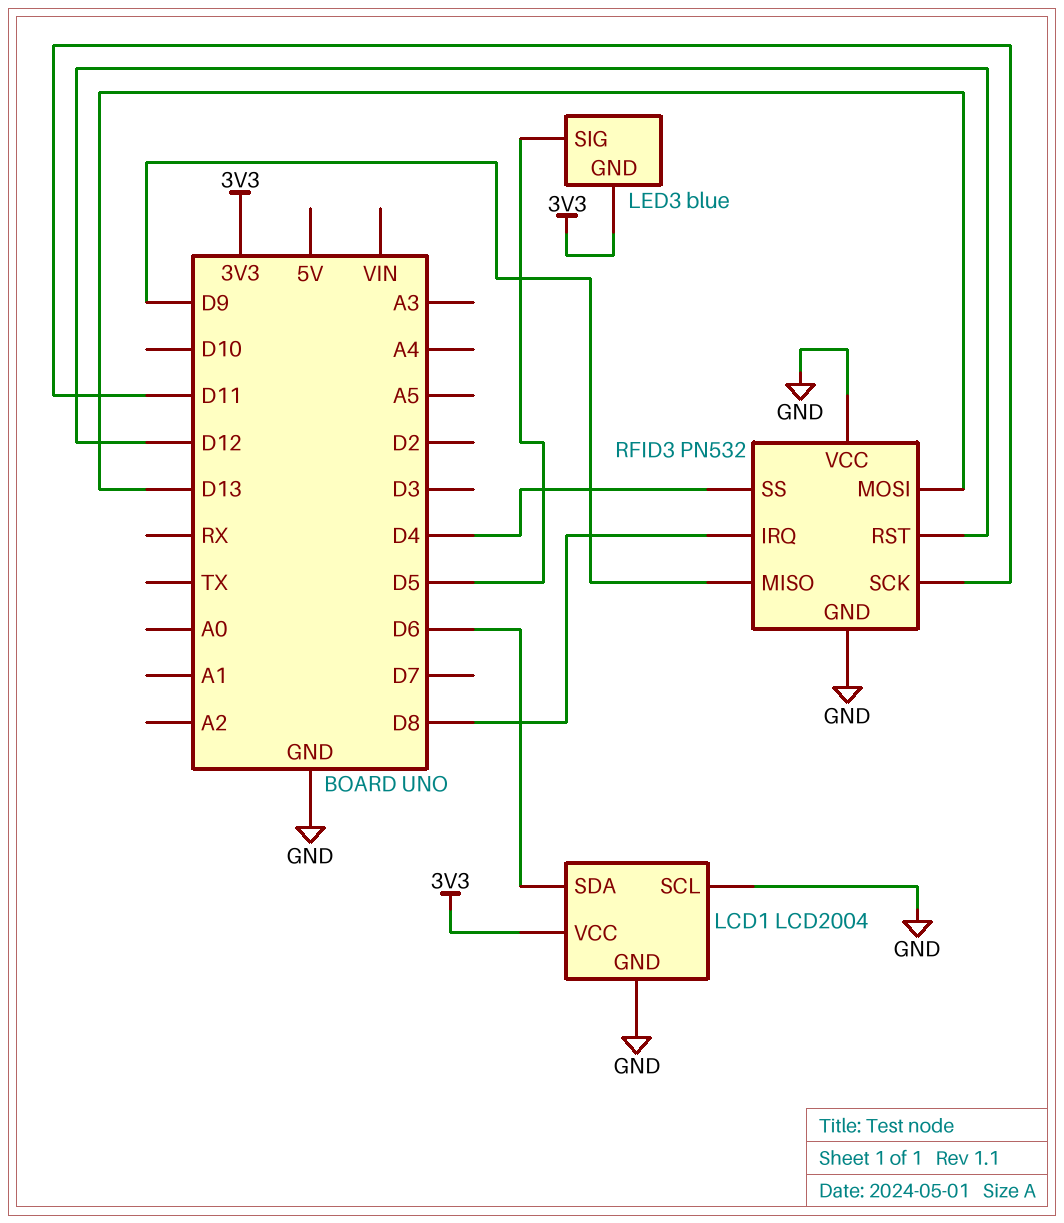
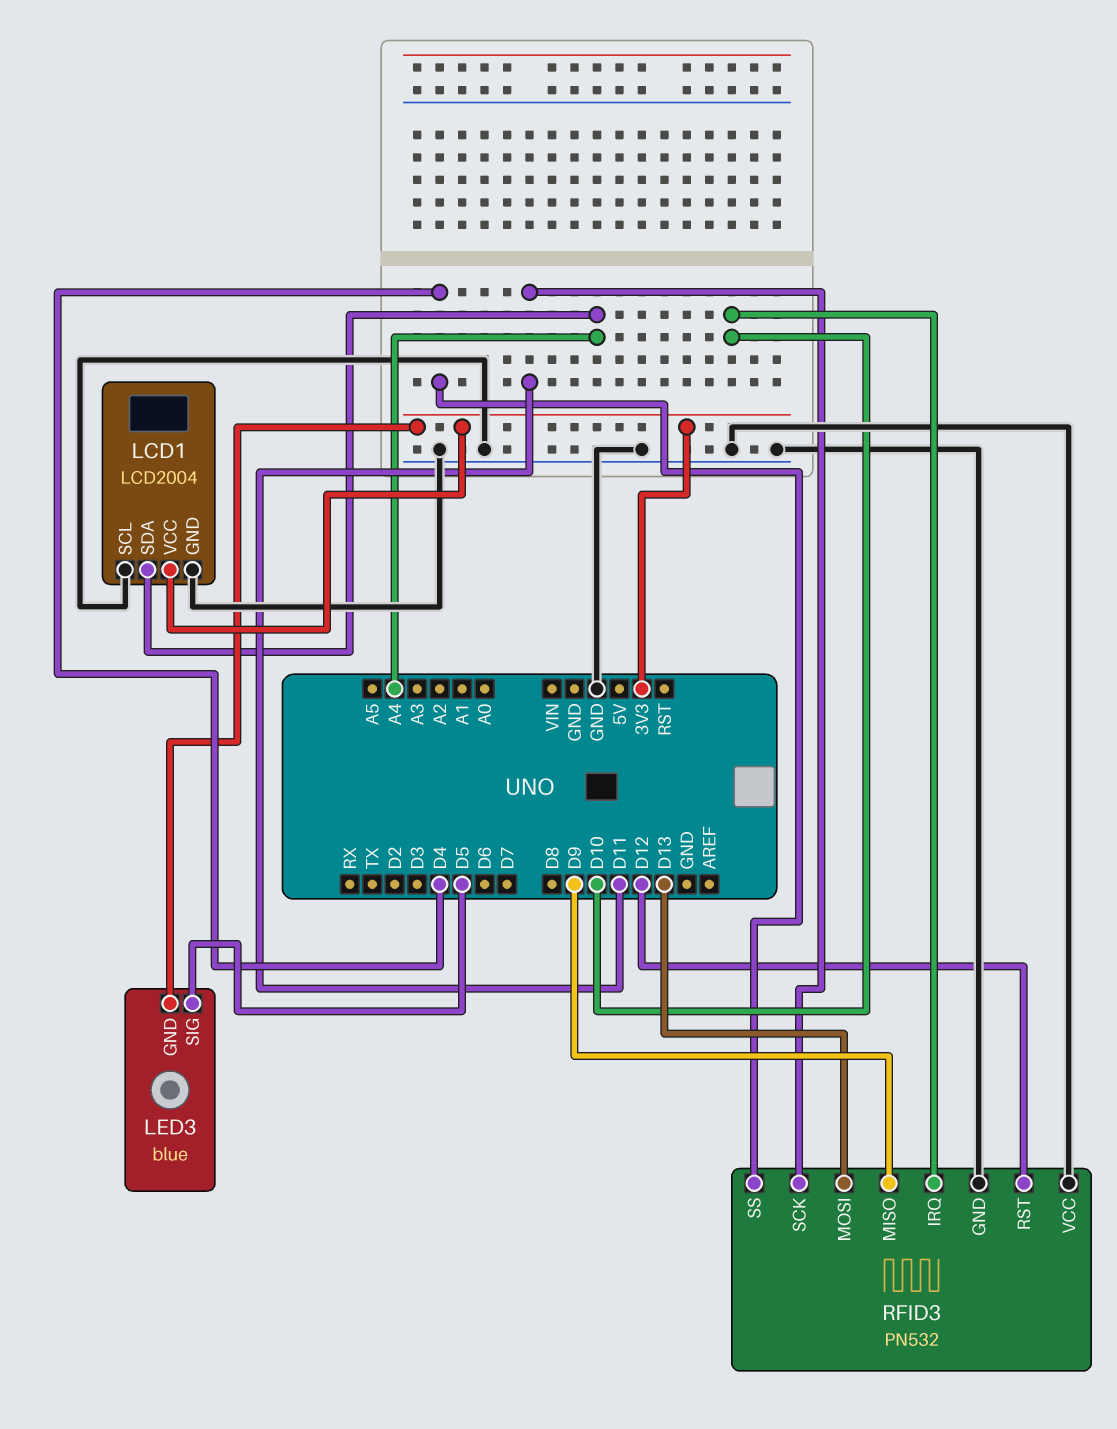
LCD1 pin SDA: D6 -> A4
RFID3 pin IRQ: D8 -> D10

